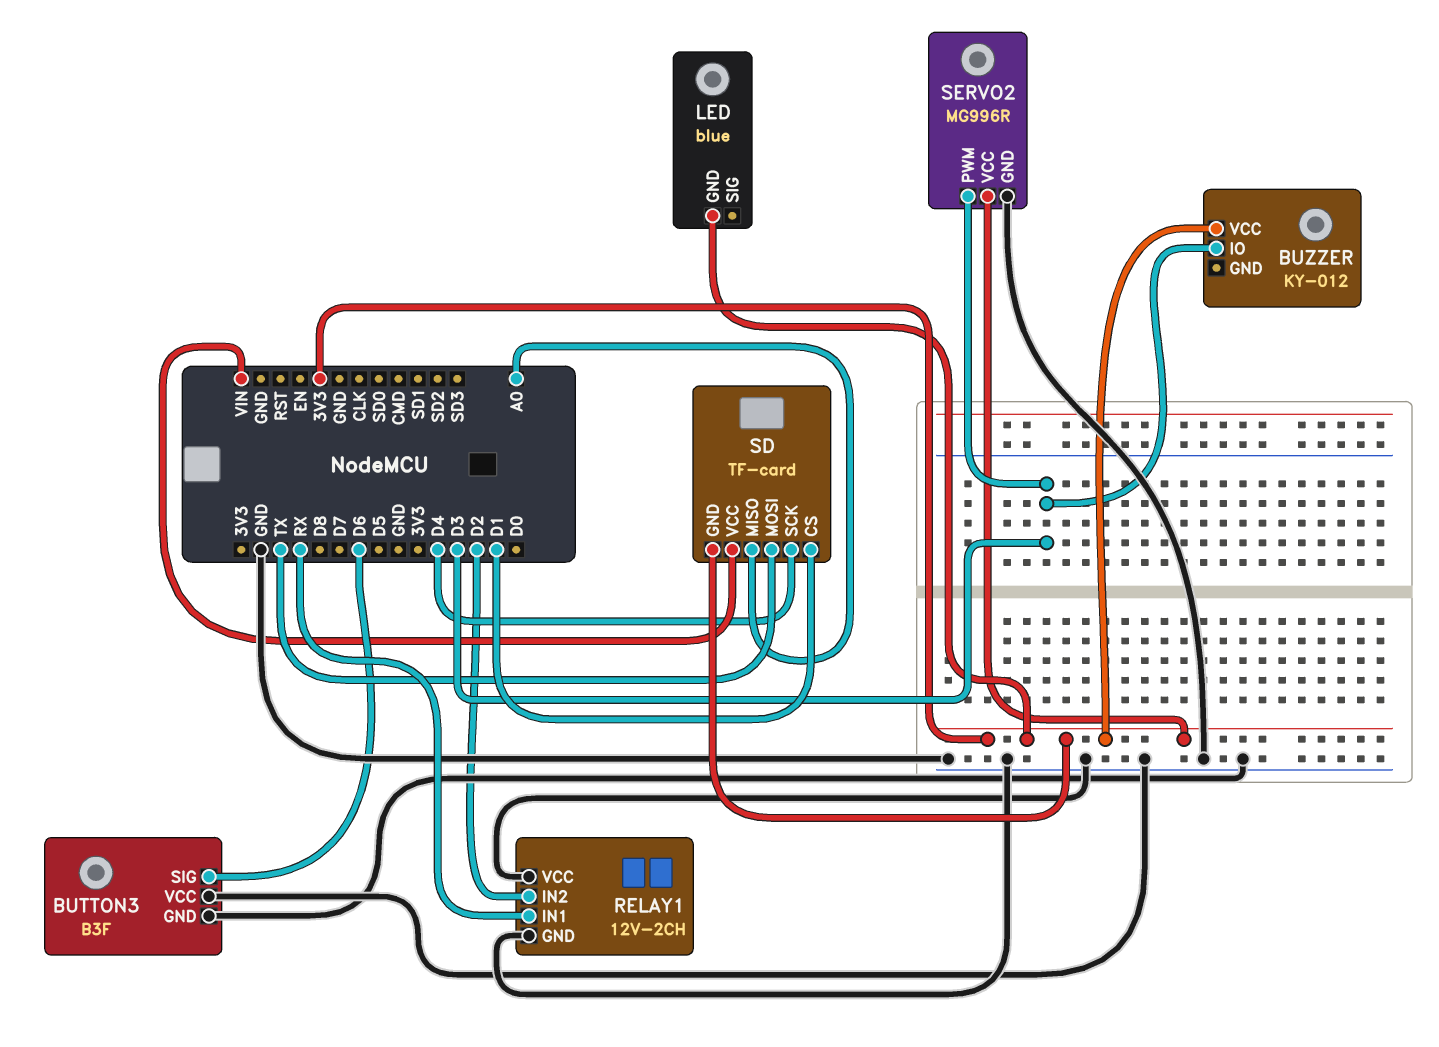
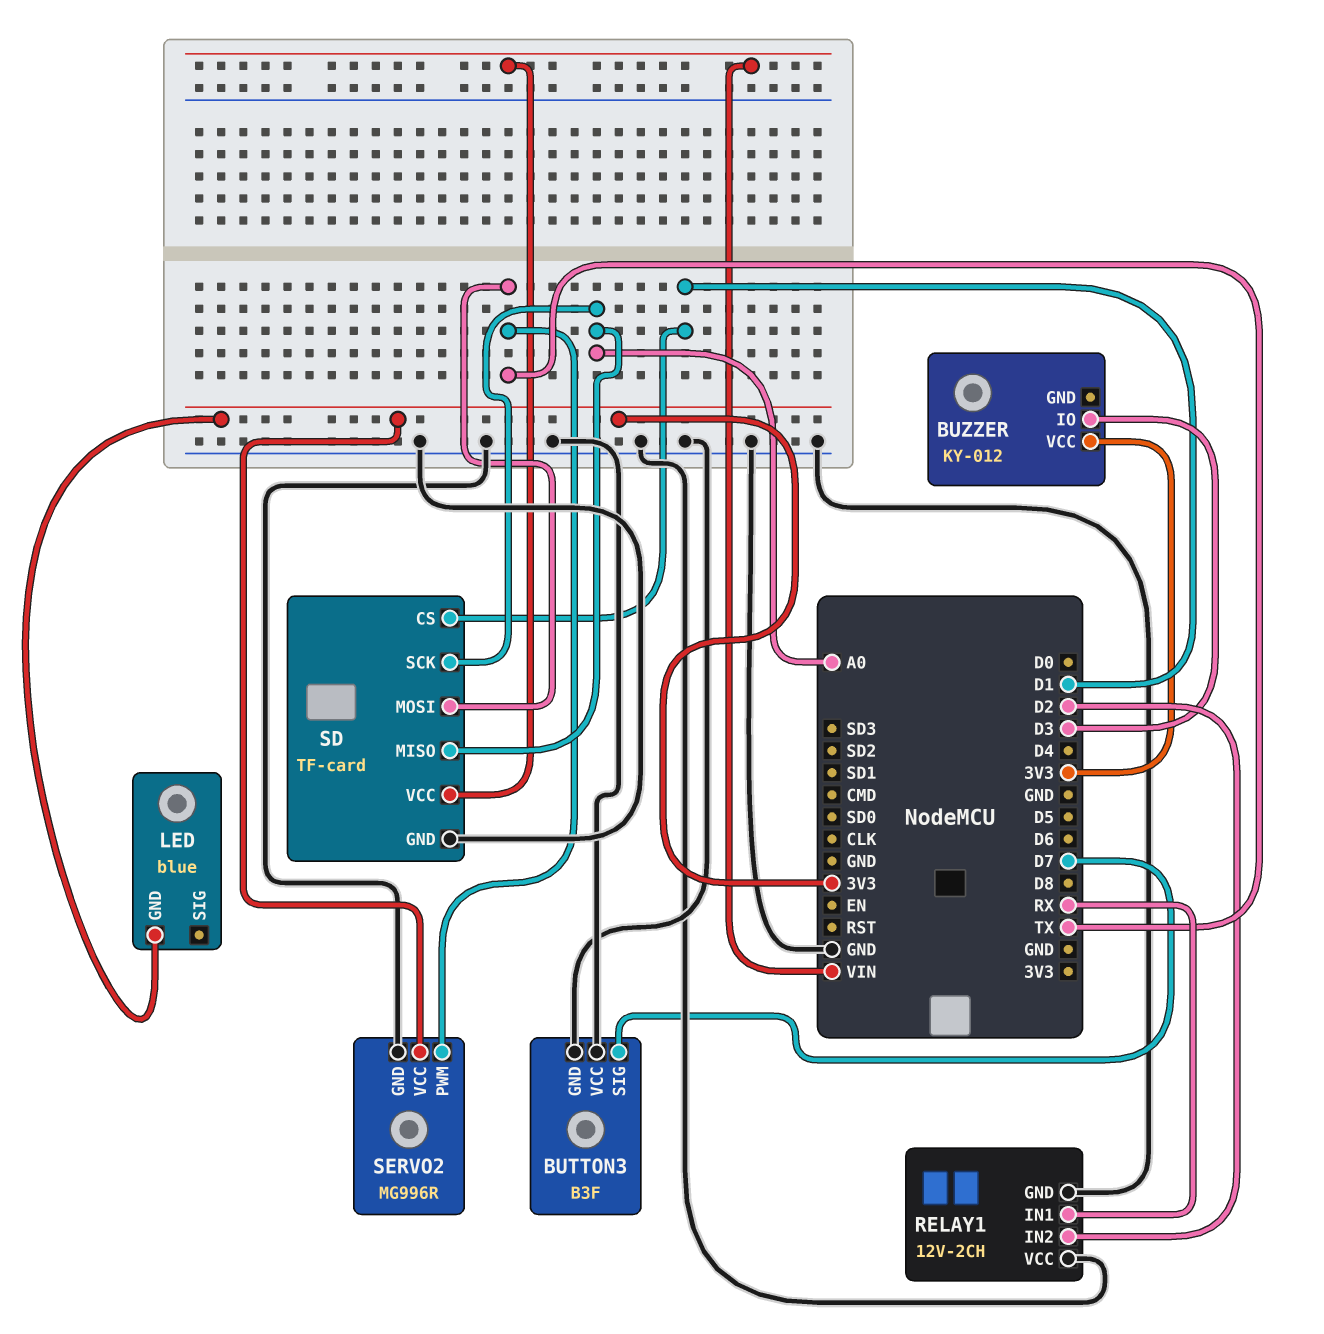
BUTTON3 pin SIG: D6 -> D7
SD pin GND: 3V3 -> GND
SD pin SCK: D4 -> A0
SERVO2 pin PWM: D3 -> TX

